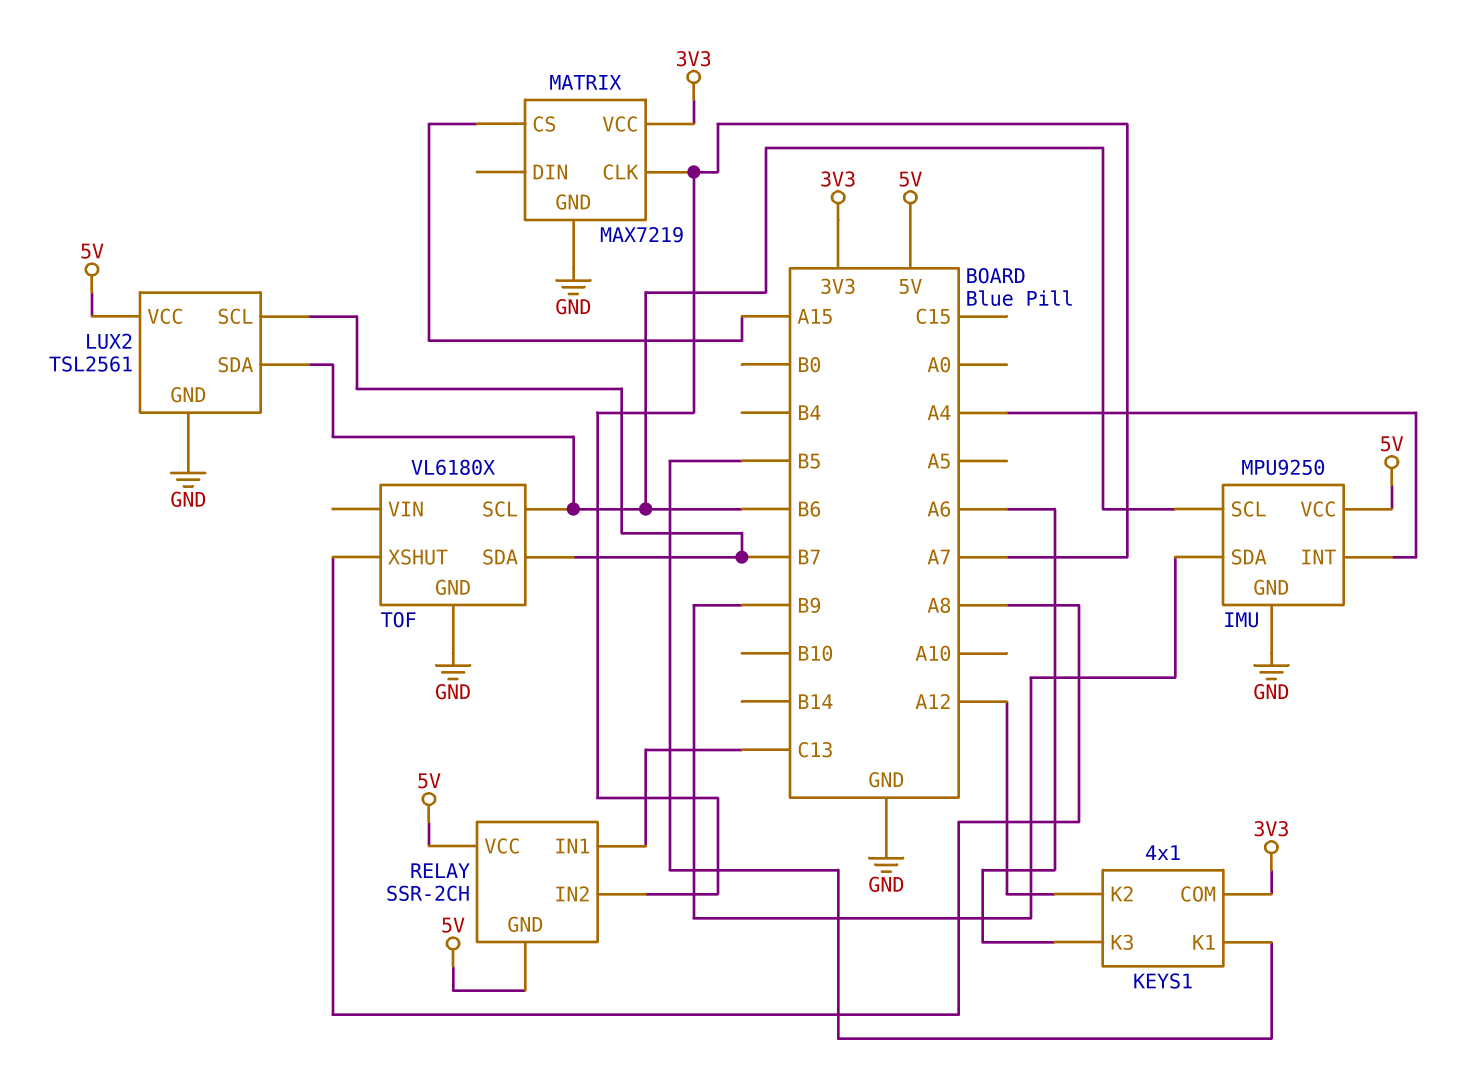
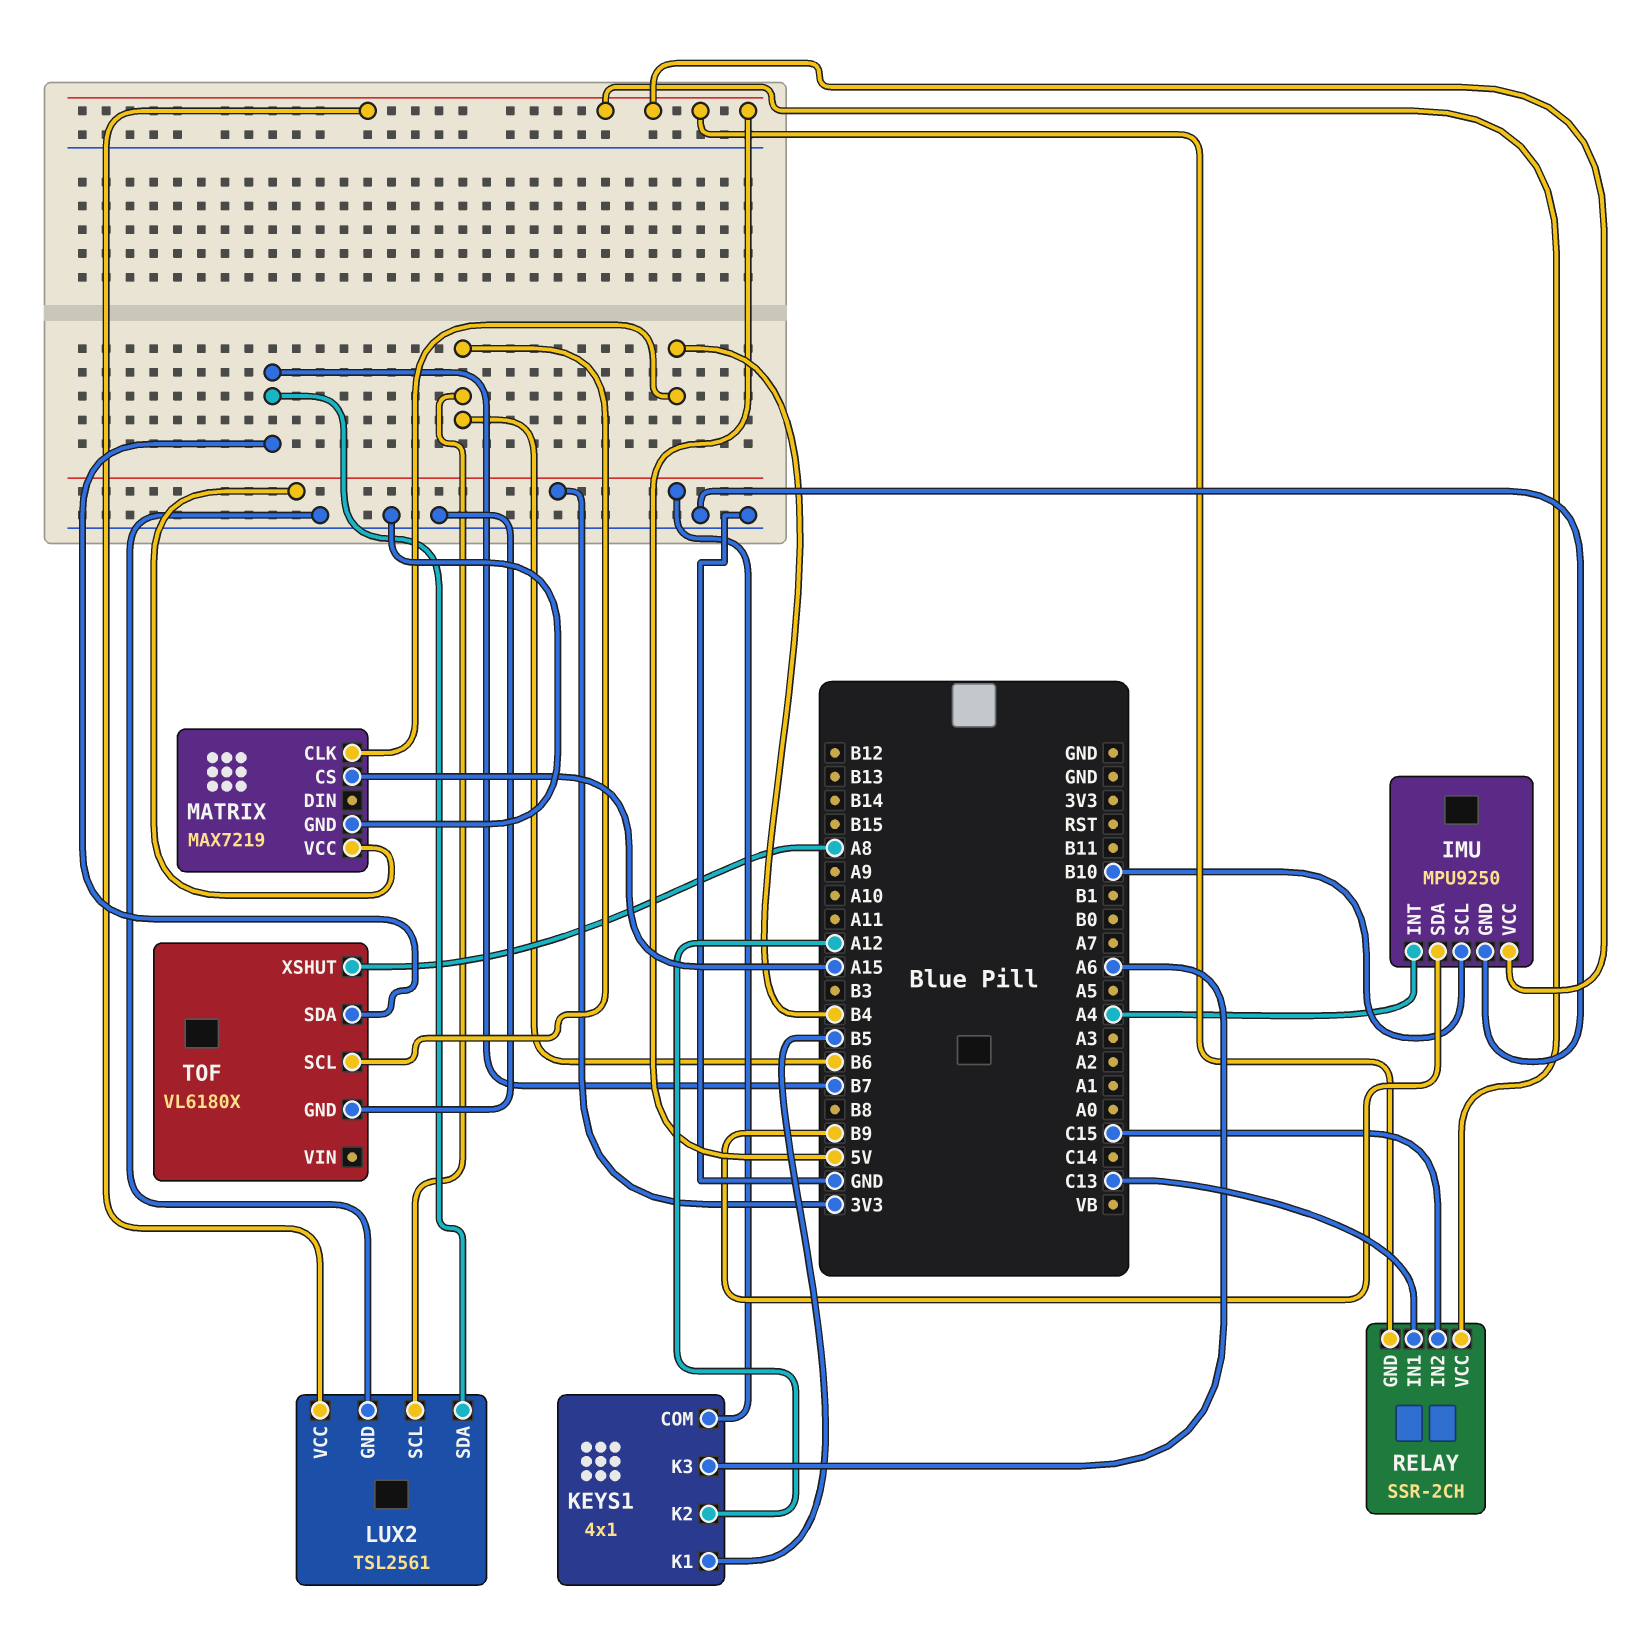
IMU pin SCL: B6 -> B10
LUX2 pin SCL: B7 -> B6
LUX2 pin SDA: B6 -> B7
MATRIX pin CLK: A7 -> B4
RELAY pin IN2: A7 -> C15

